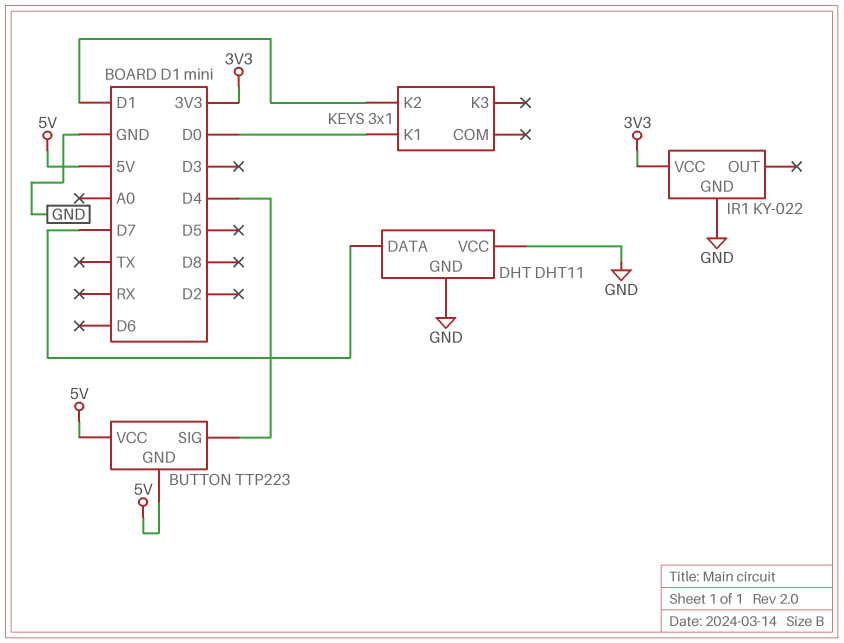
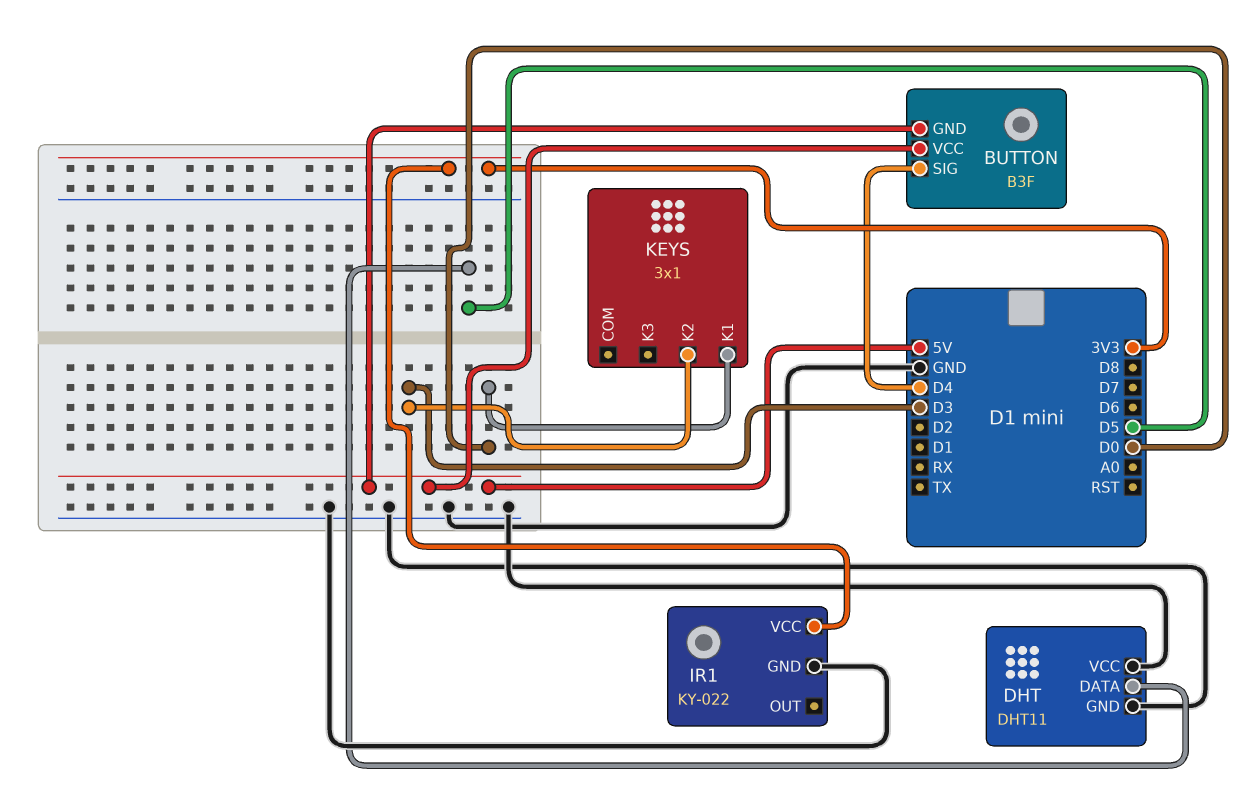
BUTTON: TTP223 -> B3F
DHT pin DATA: D7 -> D5
KEYS pin K2: D1 -> D3

